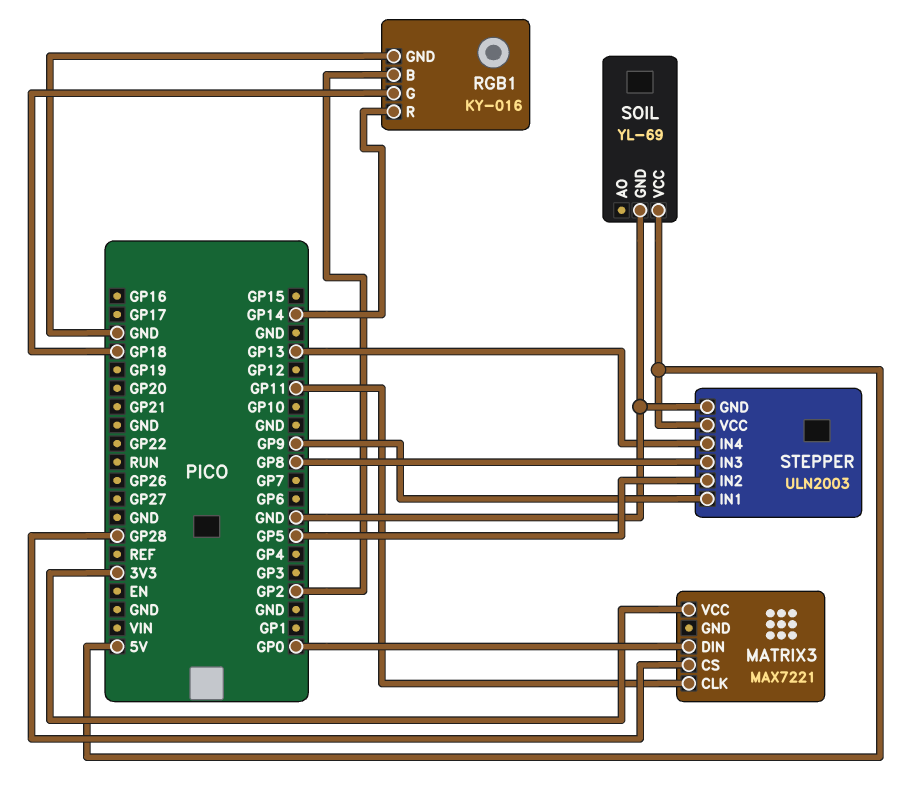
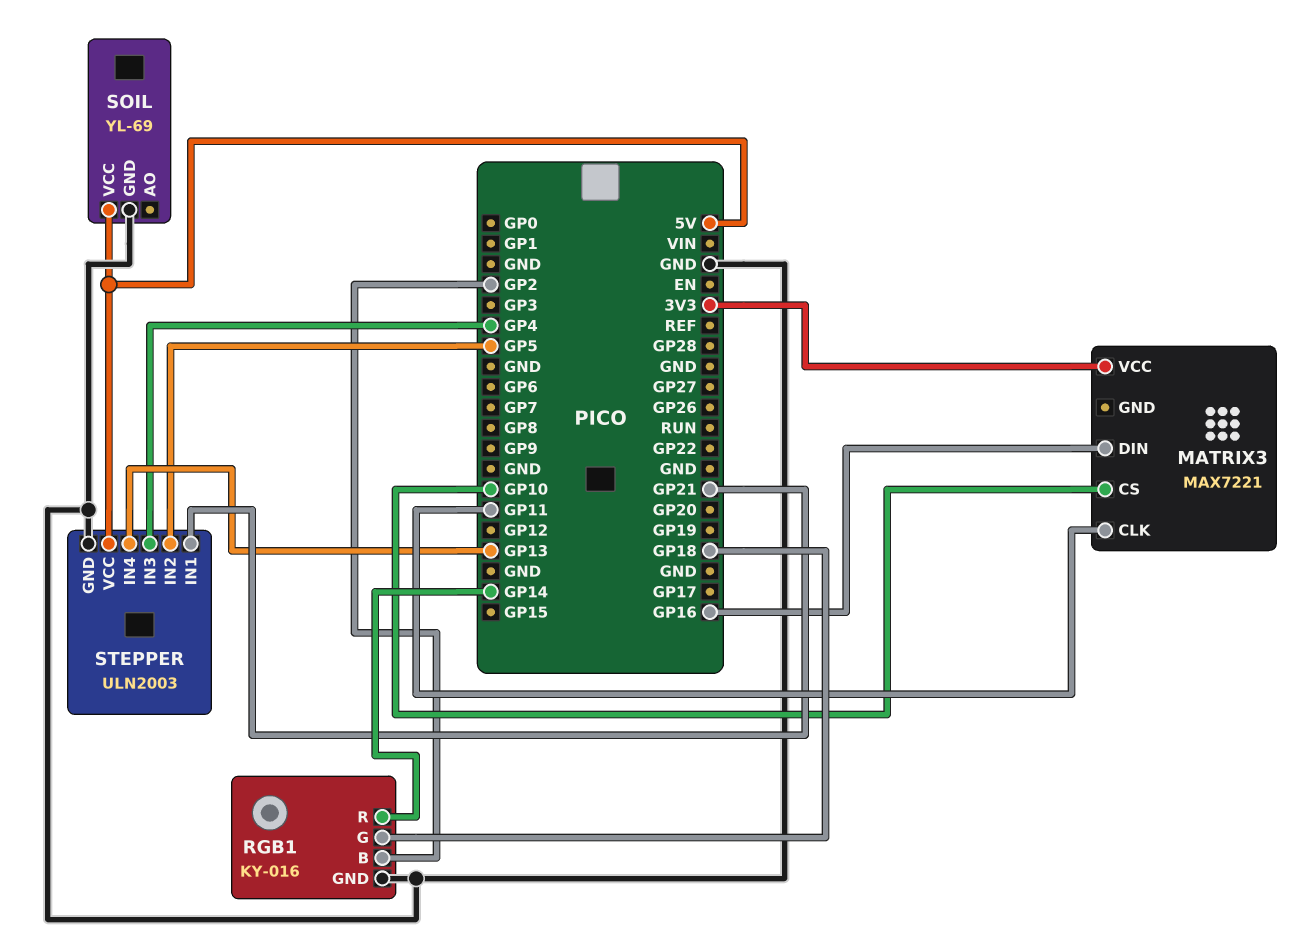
MATRIX3 pin CS: GP28 -> GP10
MATRIX3 pin DIN: GP0 -> GP16
STEPPER pin IN1: GP9 -> GP21
STEPPER pin IN3: GP8 -> GP4

